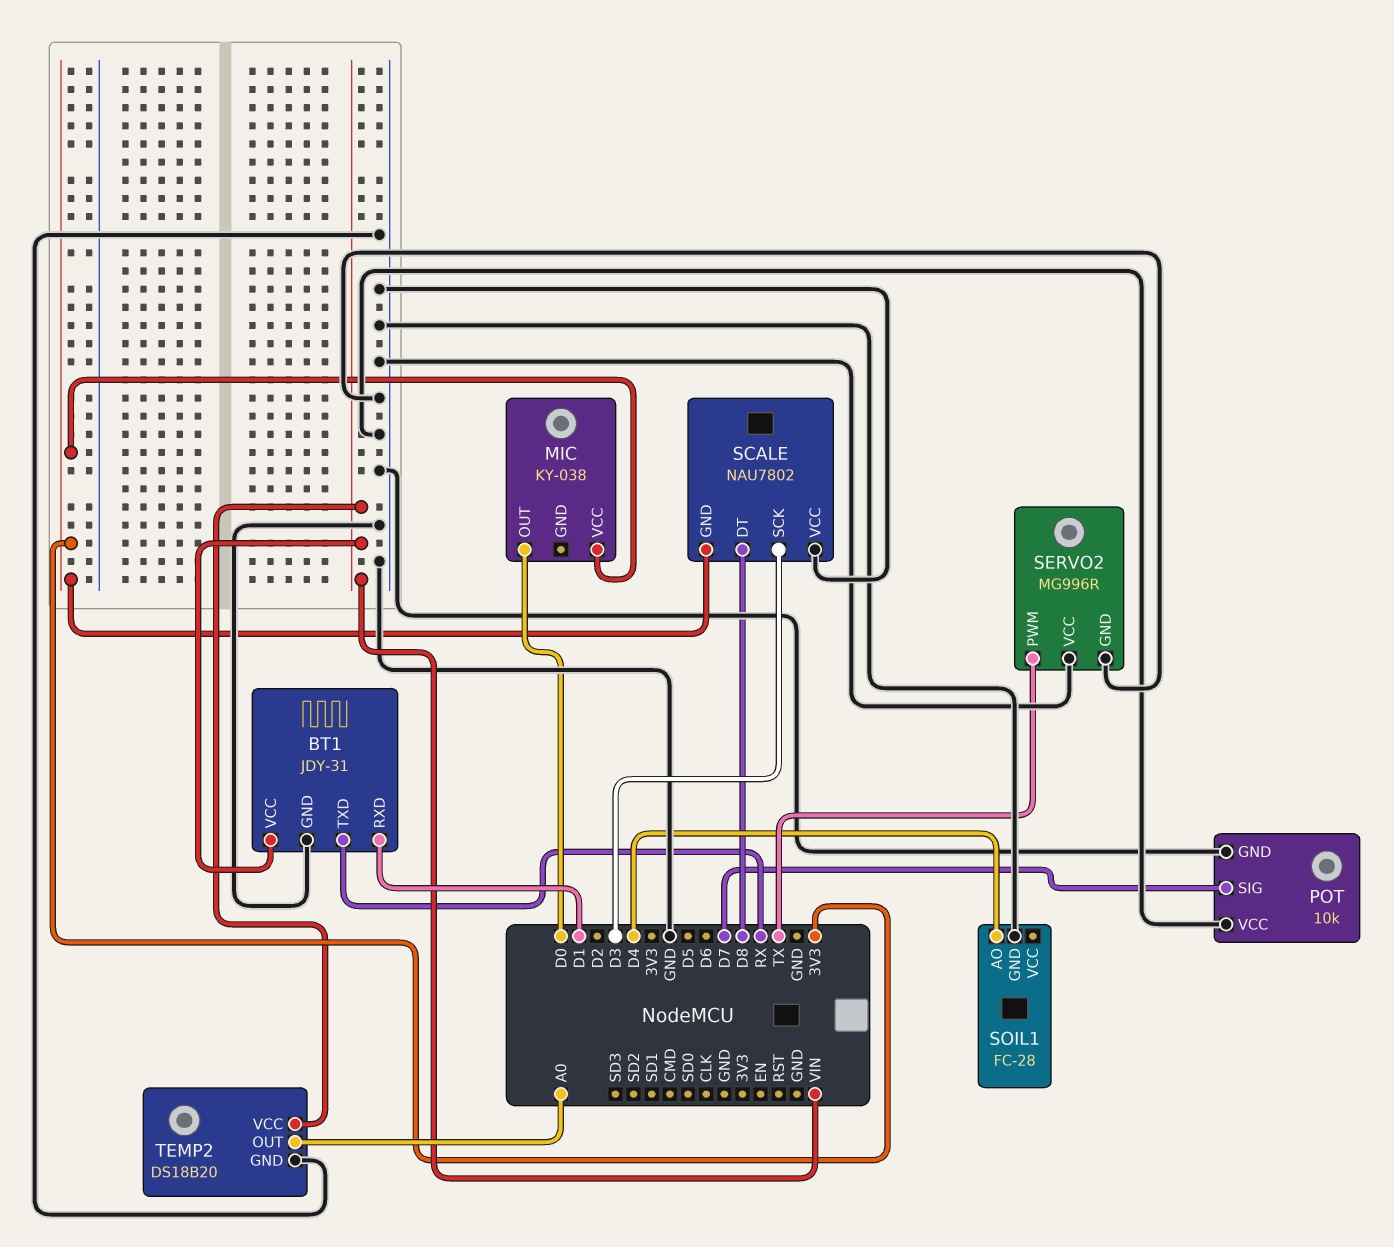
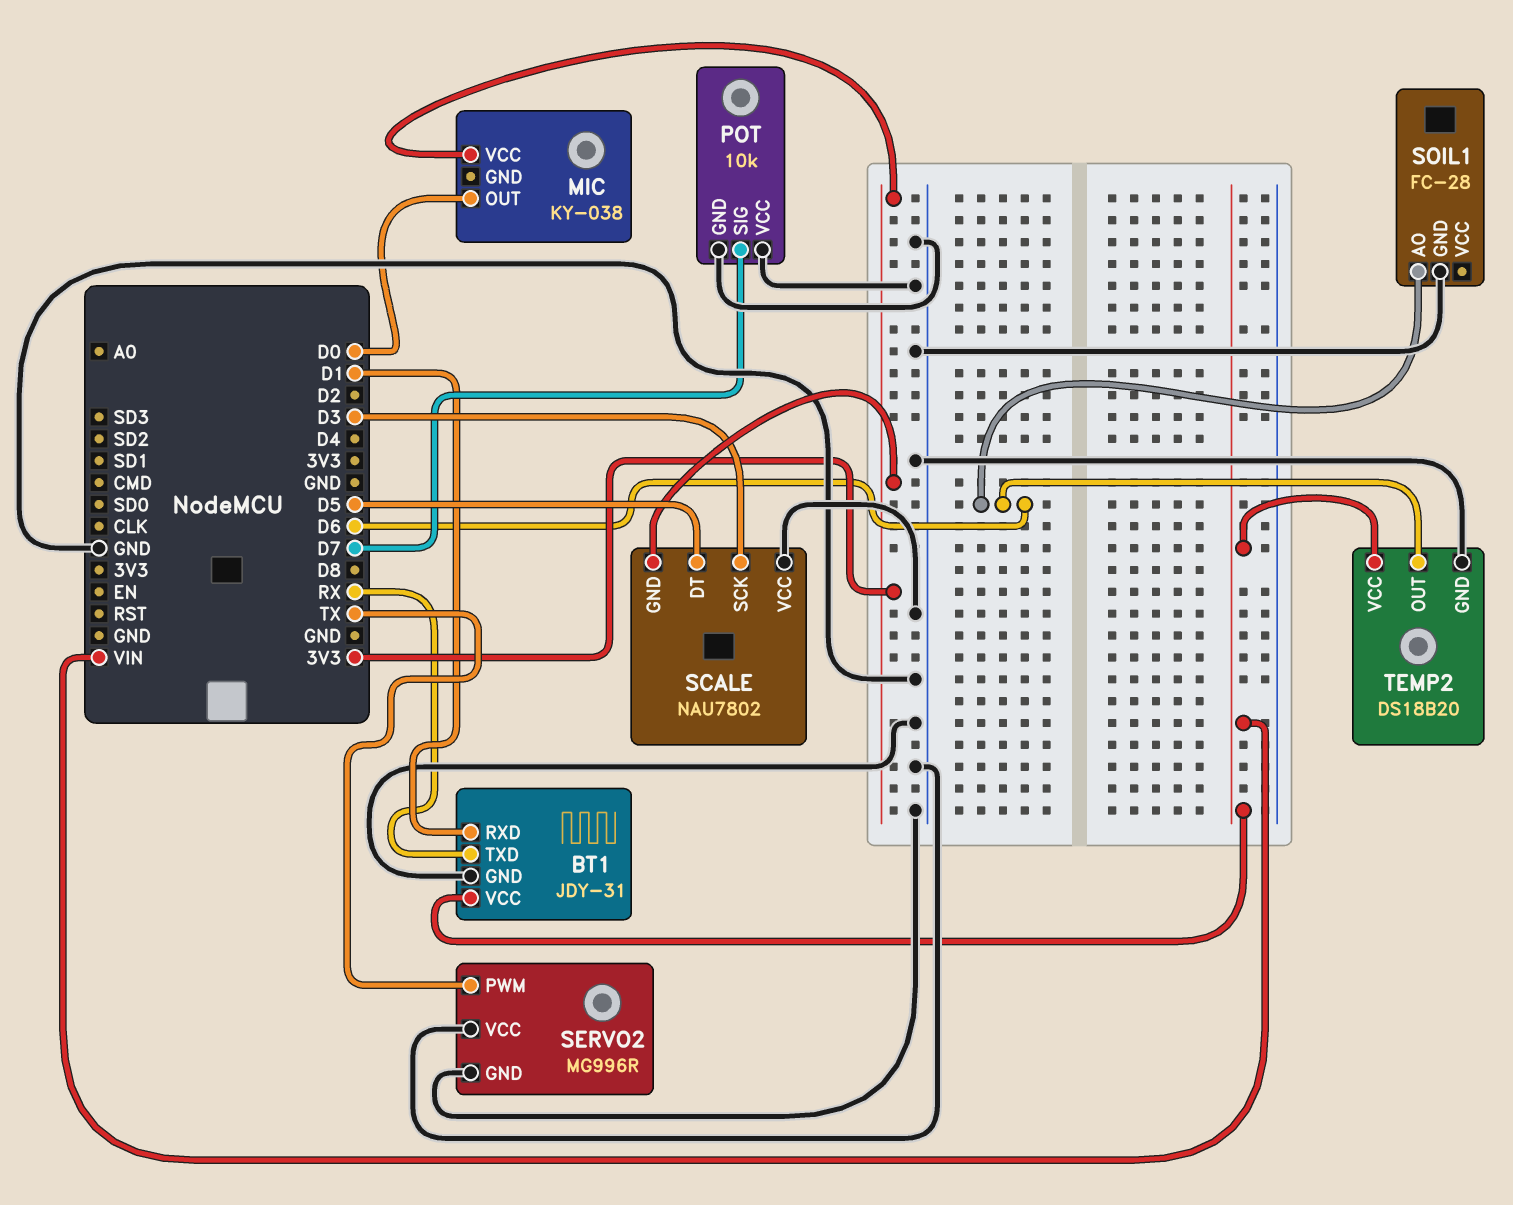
SCALE pin DT: D8 -> D5
SOIL1 pin AO: D4 -> D6
TEMP2 pin OUT: A0 -> D6

